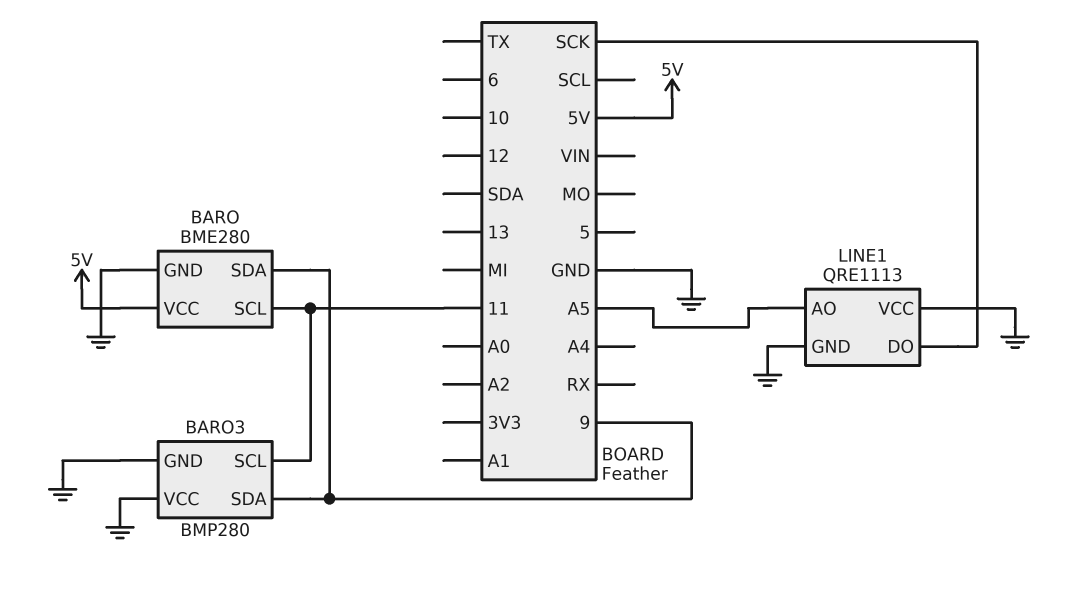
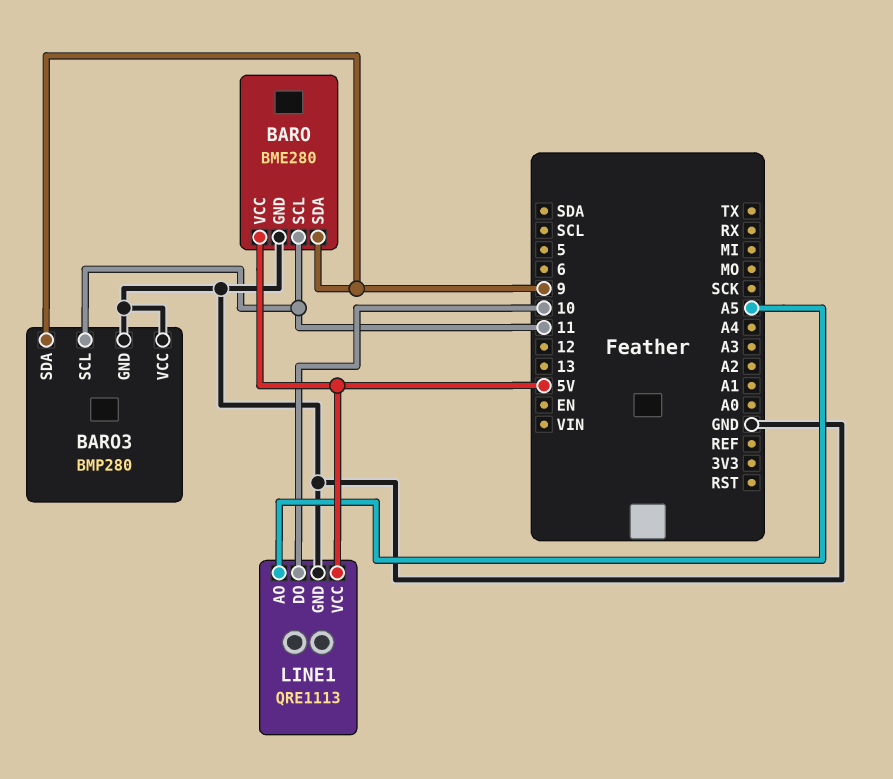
LINE1 pin DO: SCK -> 10
LINE1 pin VCC: GND -> 5V

